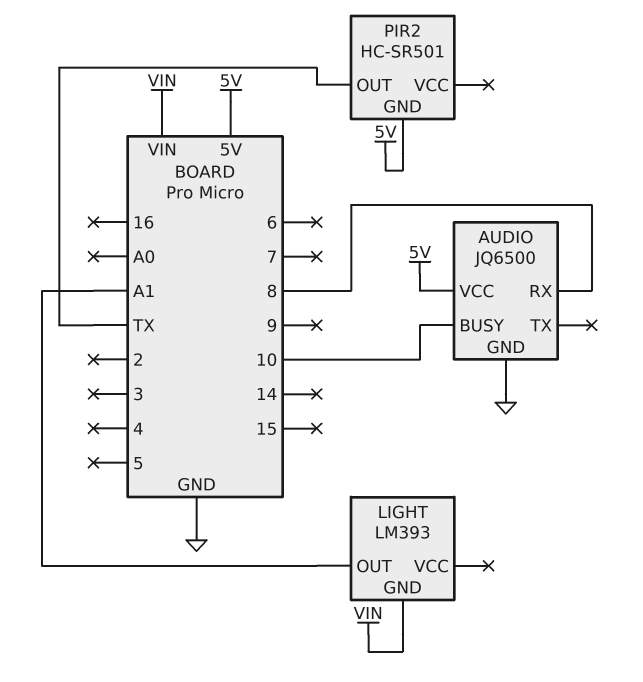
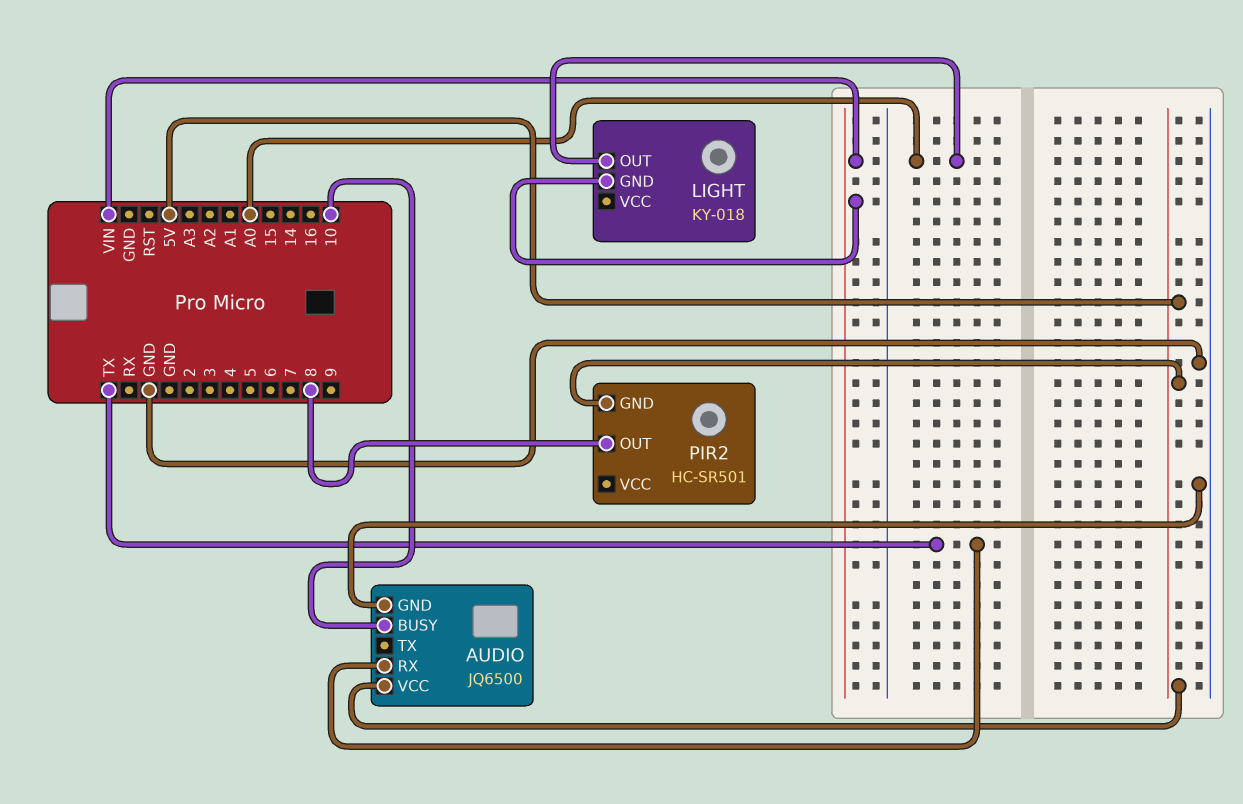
AUDIO pin RX: 8 -> TX
LIGHT: LM393 -> KY-018
LIGHT pin OUT: A1 -> A0
PIR2 pin OUT: TX -> 8

